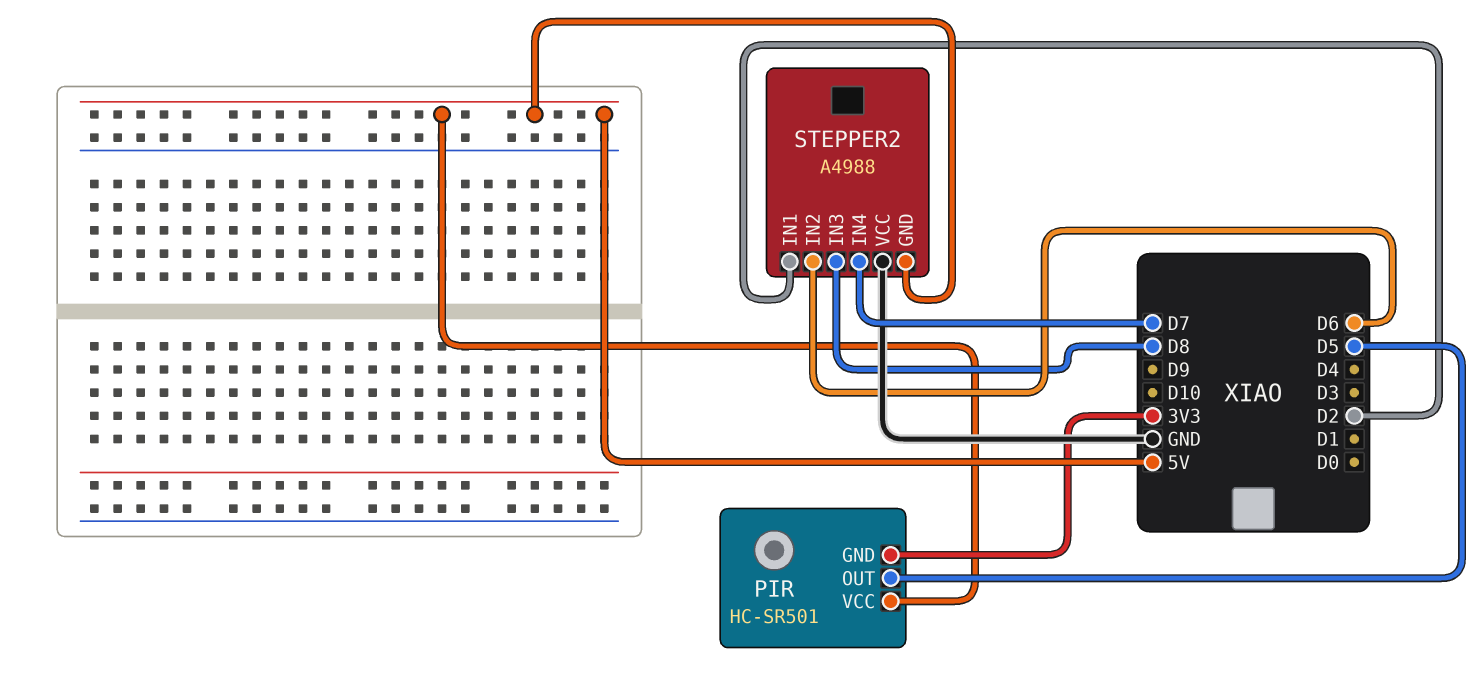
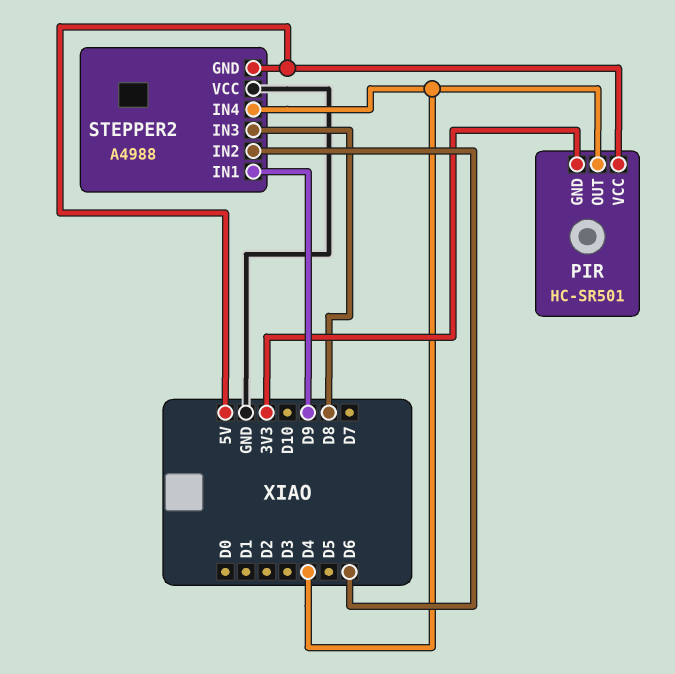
PIR pin OUT: D5 -> D4
STEPPER2 pin IN1: D2 -> D9
STEPPER2 pin IN4: D7 -> D4

